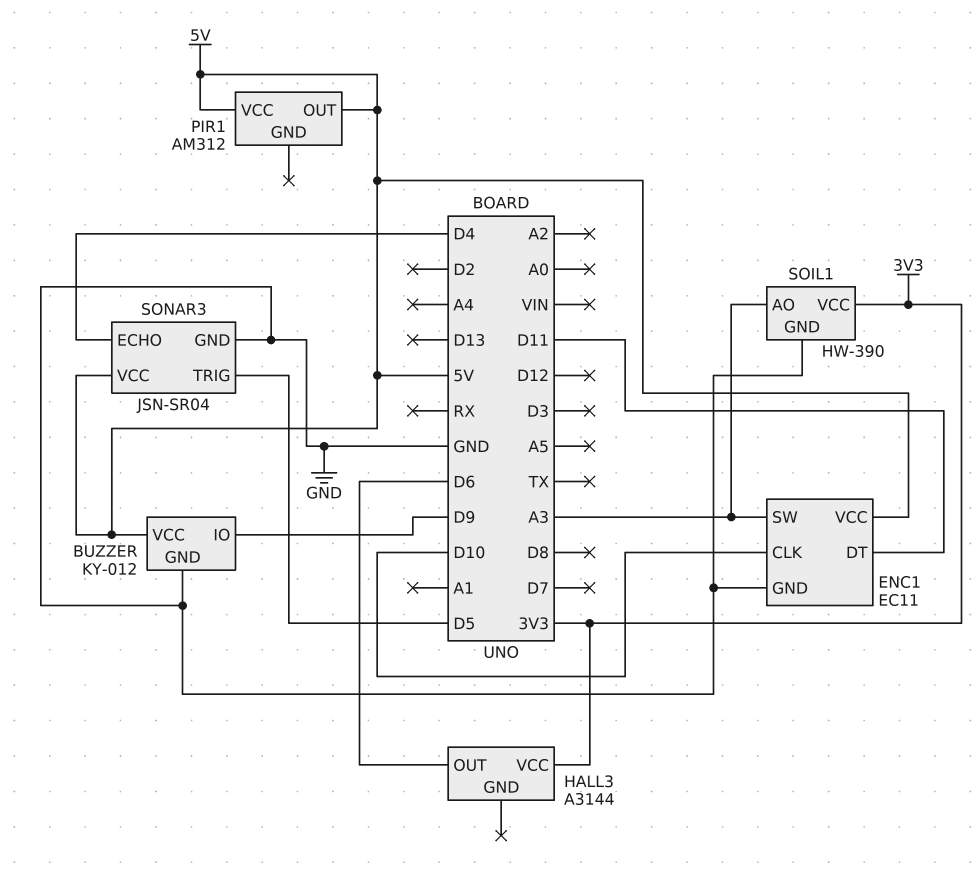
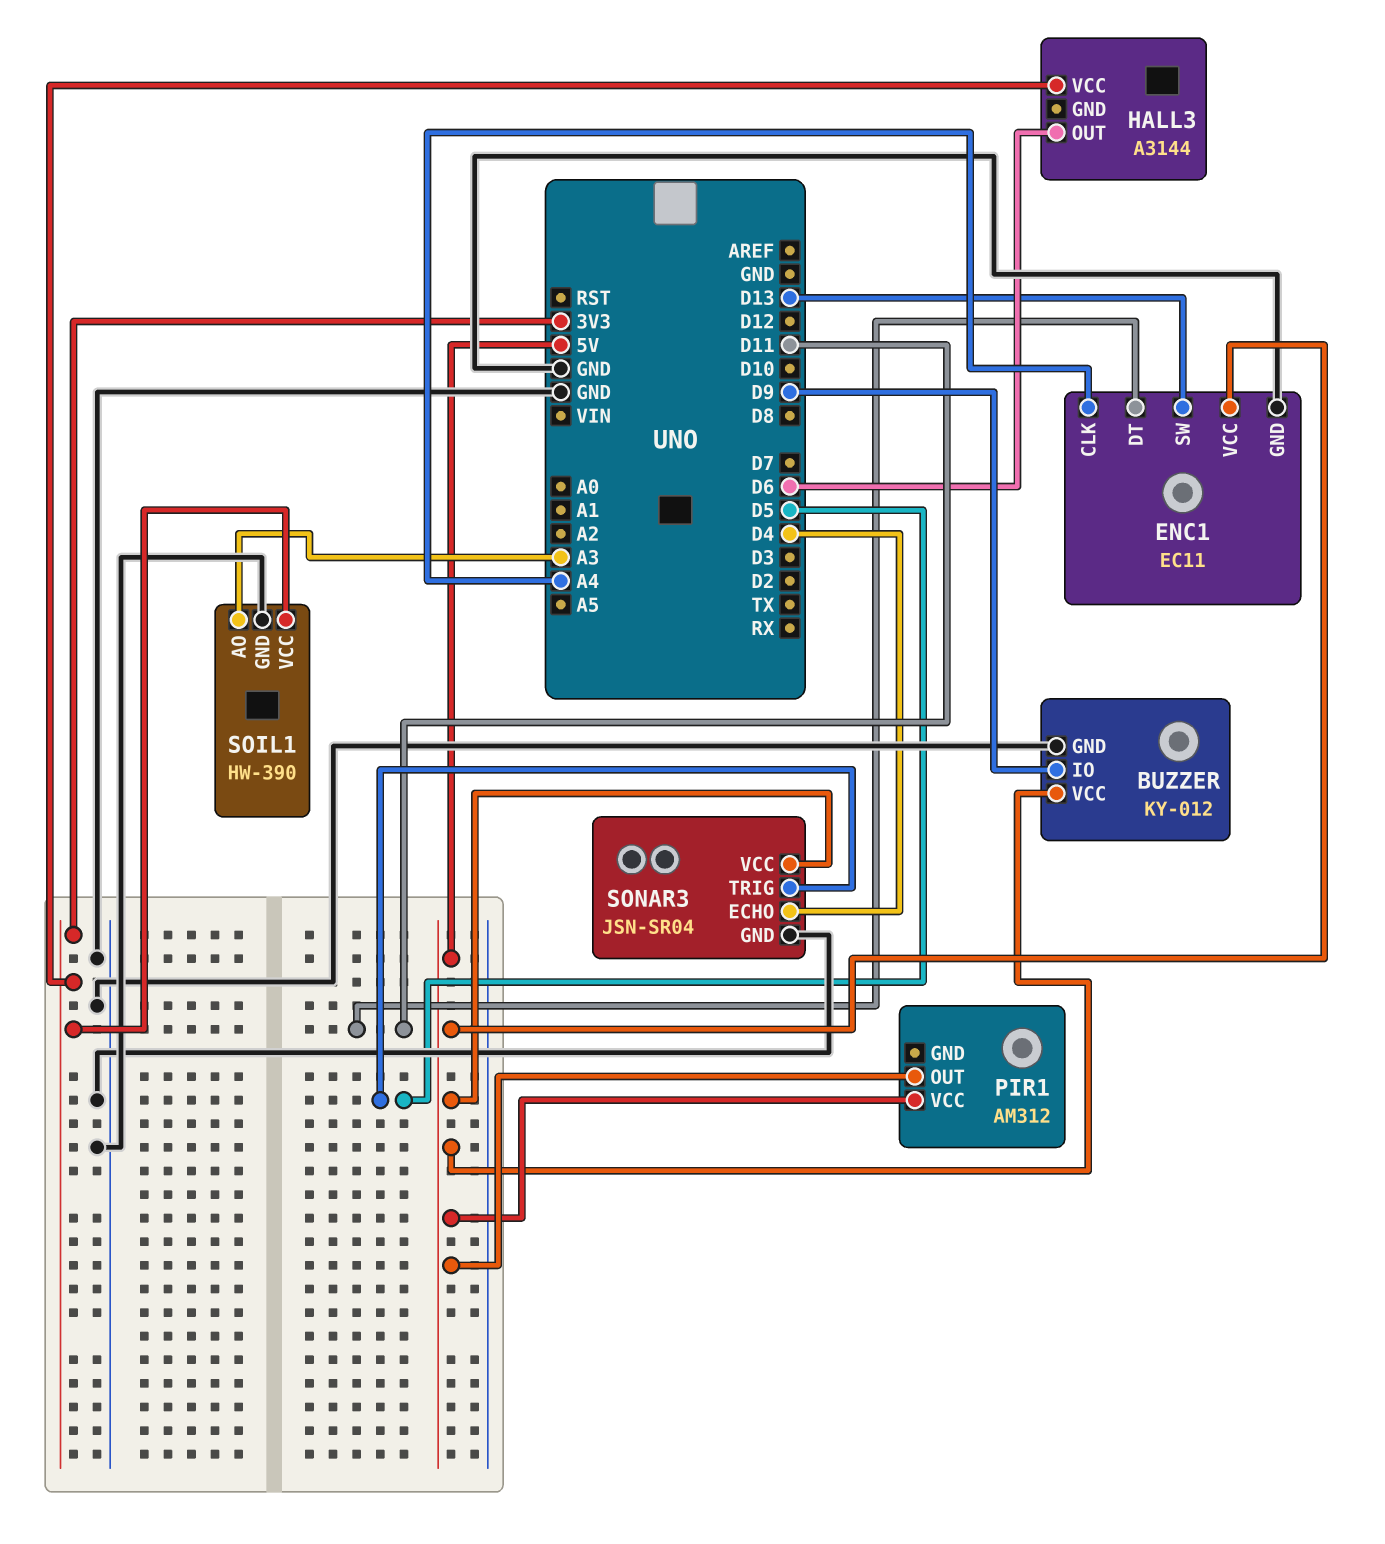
ENC1 pin CLK: D10 -> A4
ENC1 pin SW: A3 -> D13

